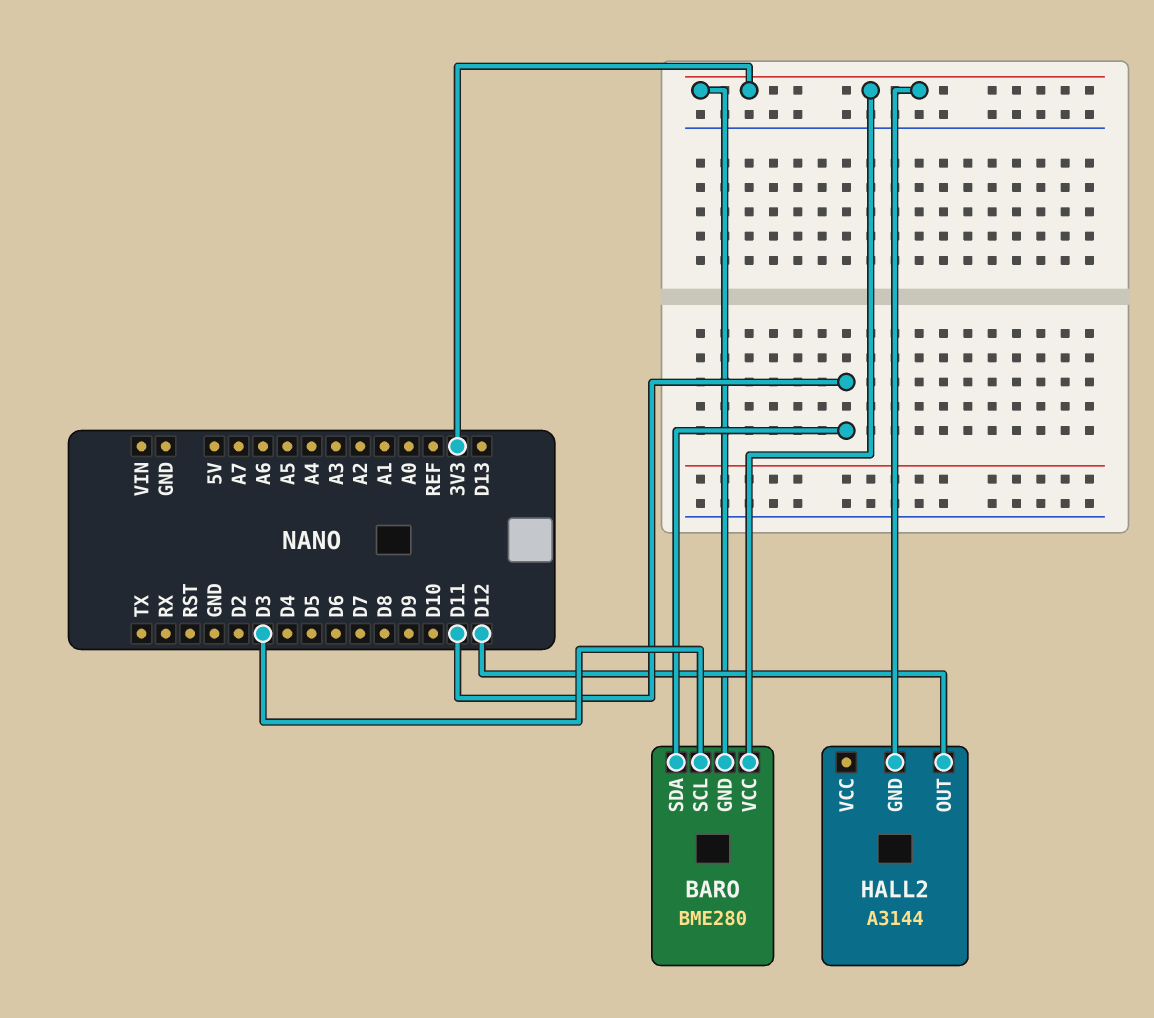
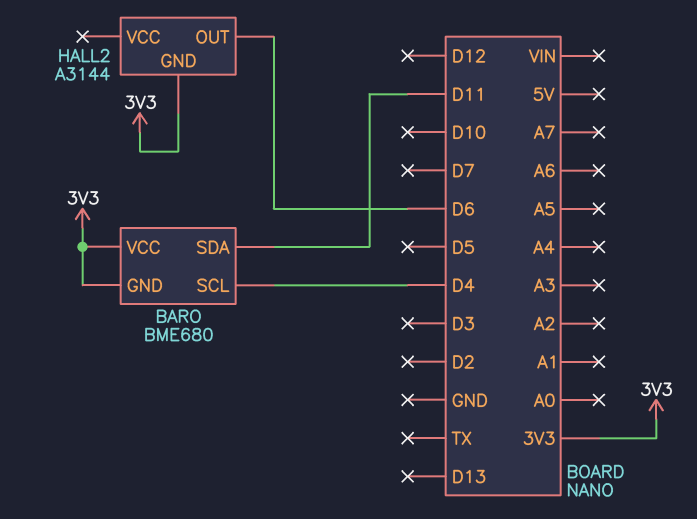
BARO: BME280 -> BME680
BARO pin SCL: D3 -> D4
HALL2 pin OUT: D12 -> D6

